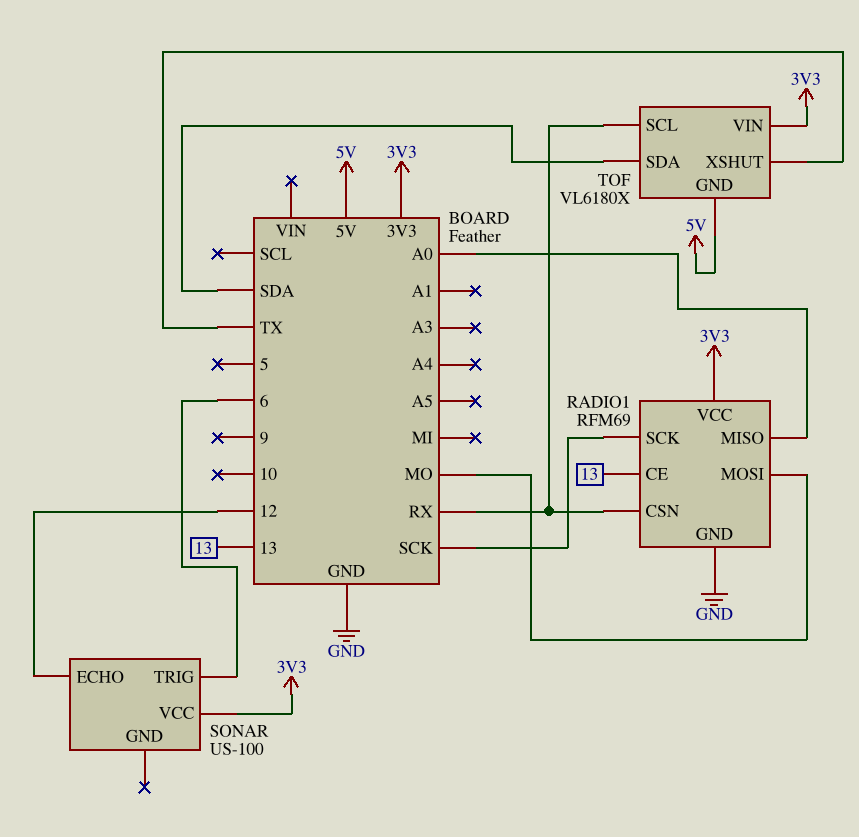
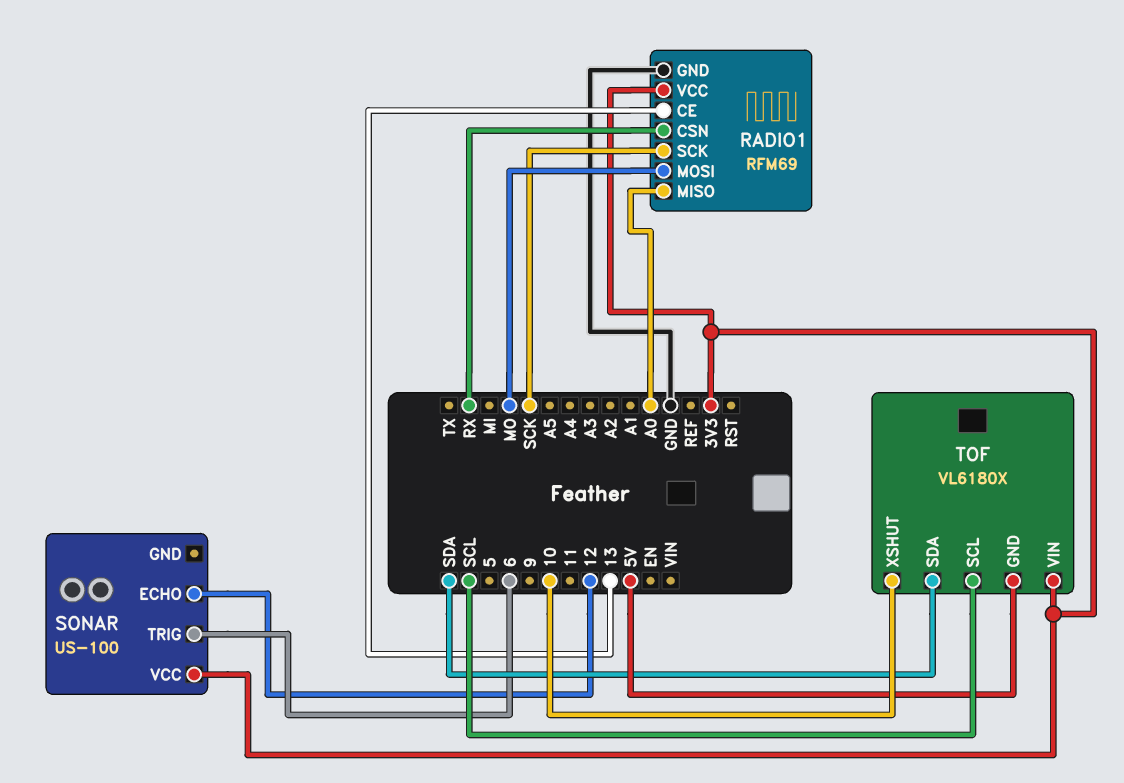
TOF pin SCL: RX -> SCL
TOF pin XSHUT: TX -> 10

